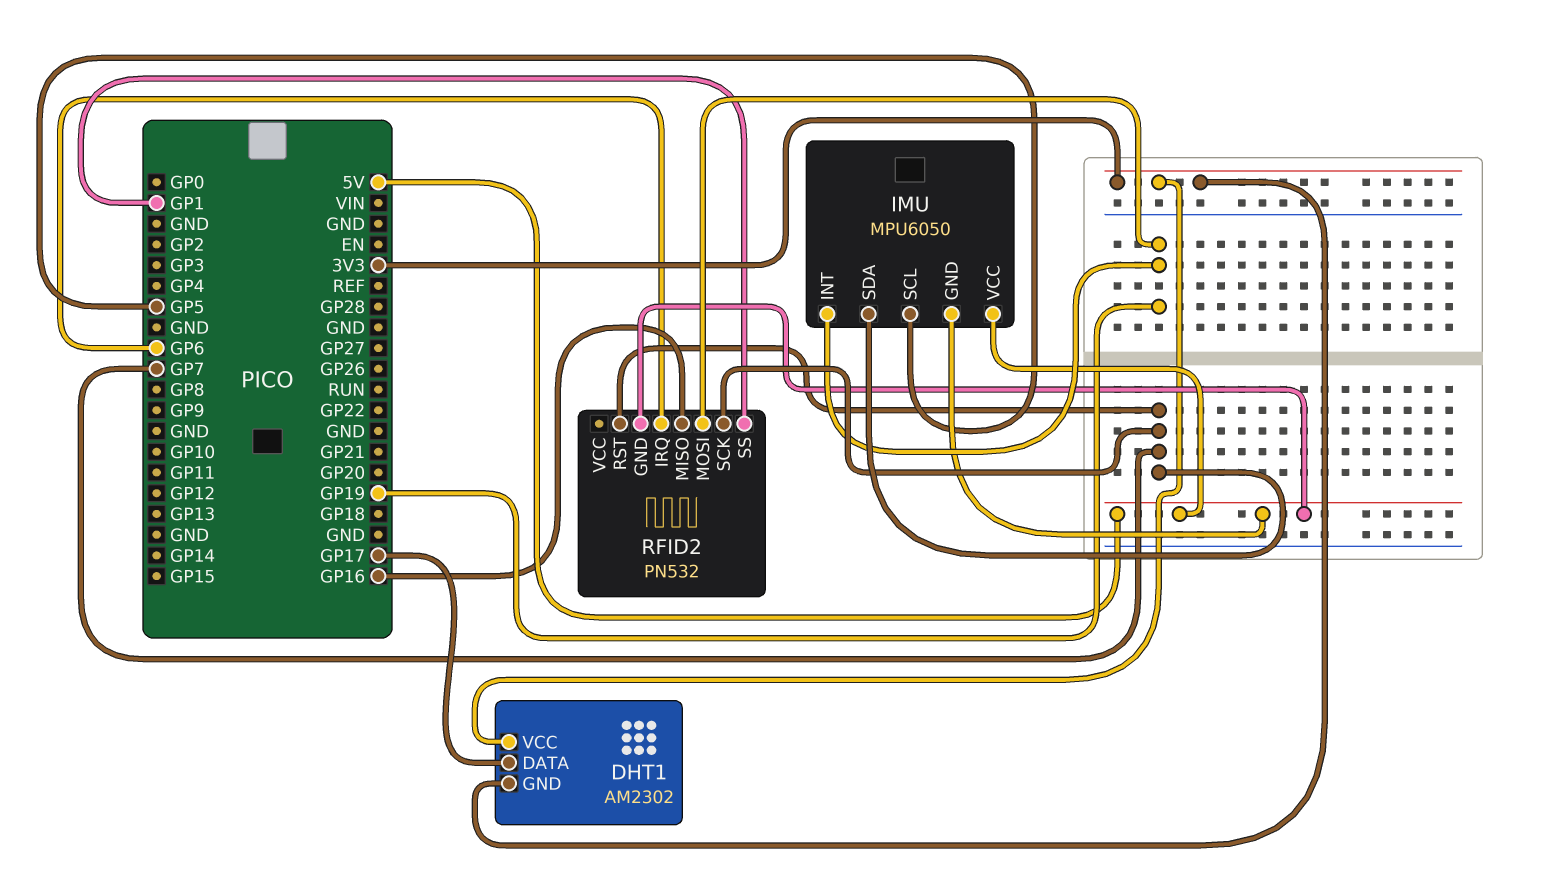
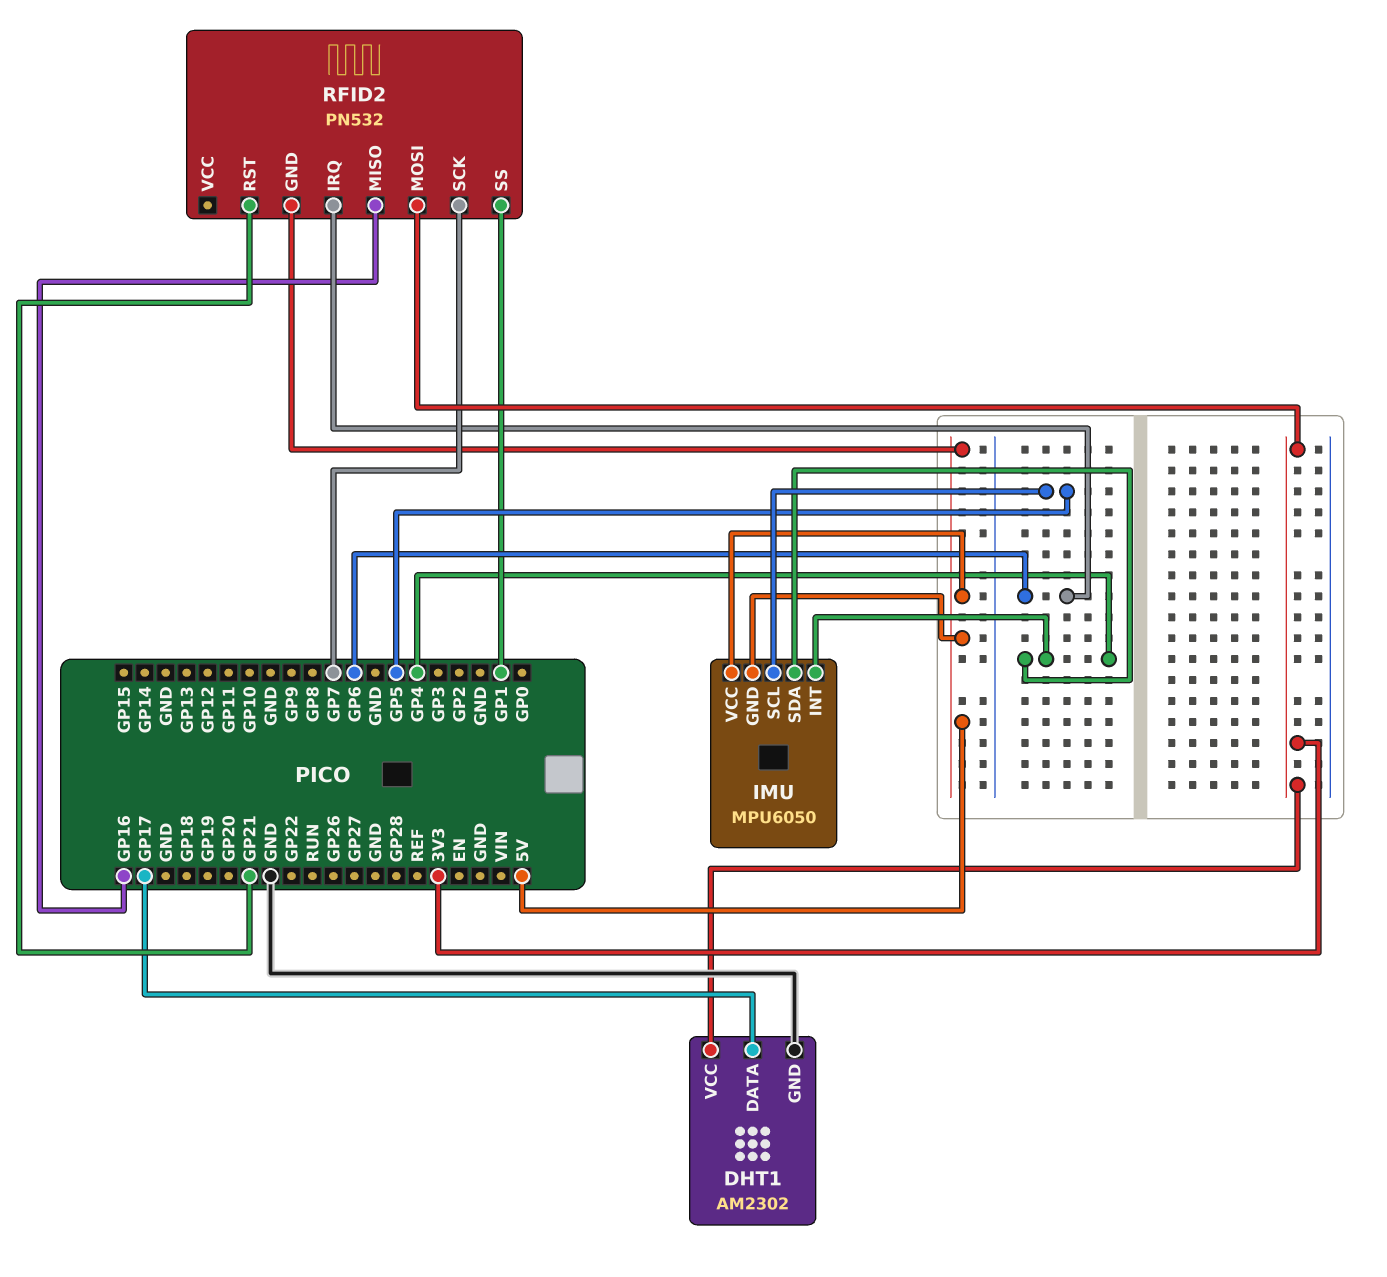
DHT1 pin GND: 3V3 -> GND
IMU pin INT: GP19 -> GP4
IMU pin SDA: GP7 -> GP4
RFID2 pin MOSI: GP19 -> 3V3
RFID2 pin RST: GP7 -> GP21

